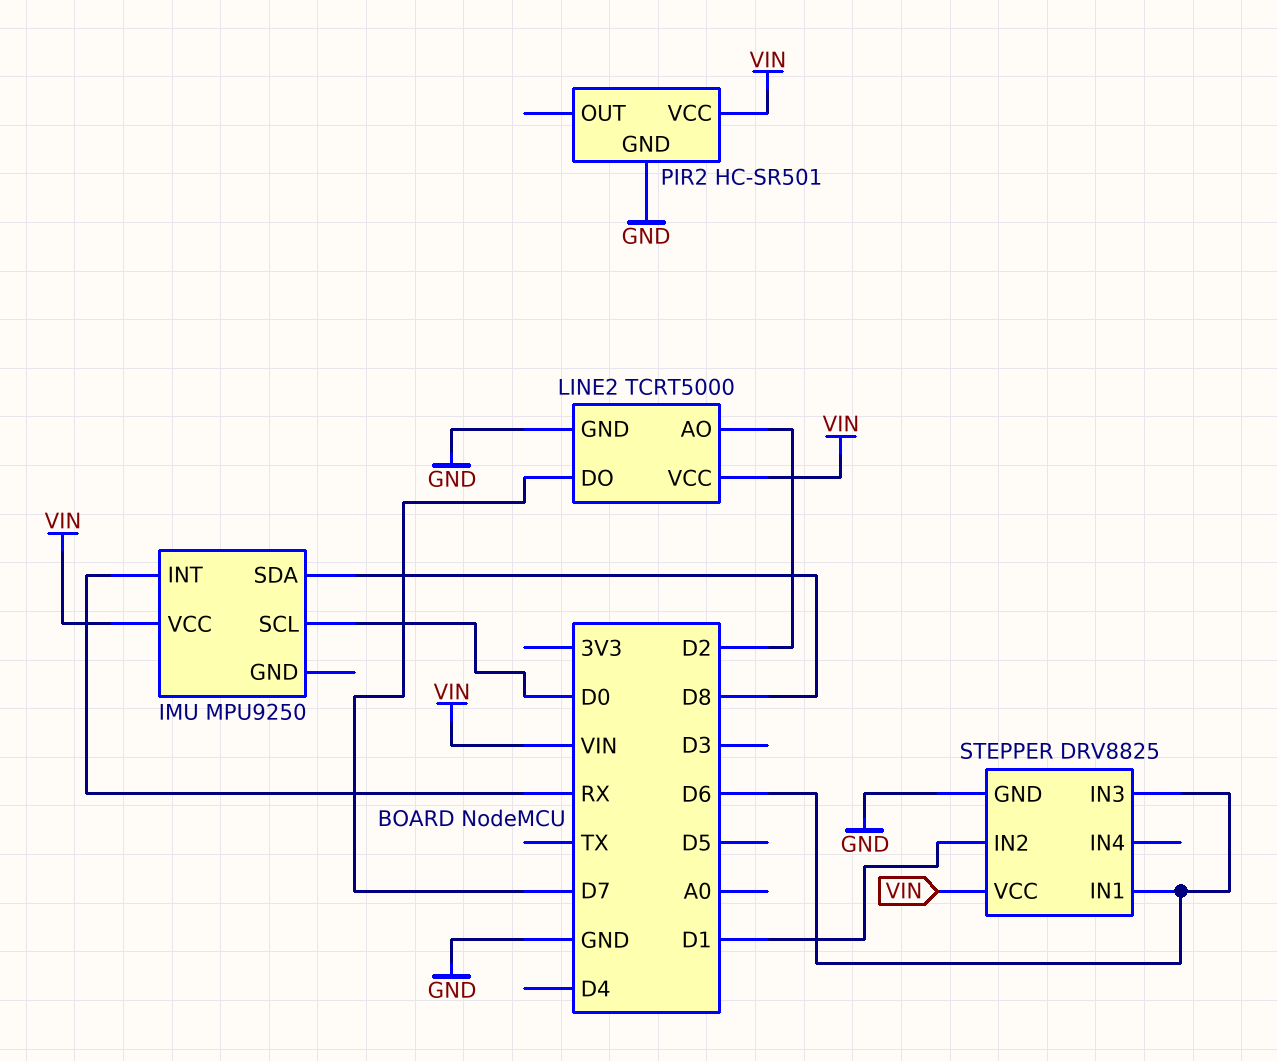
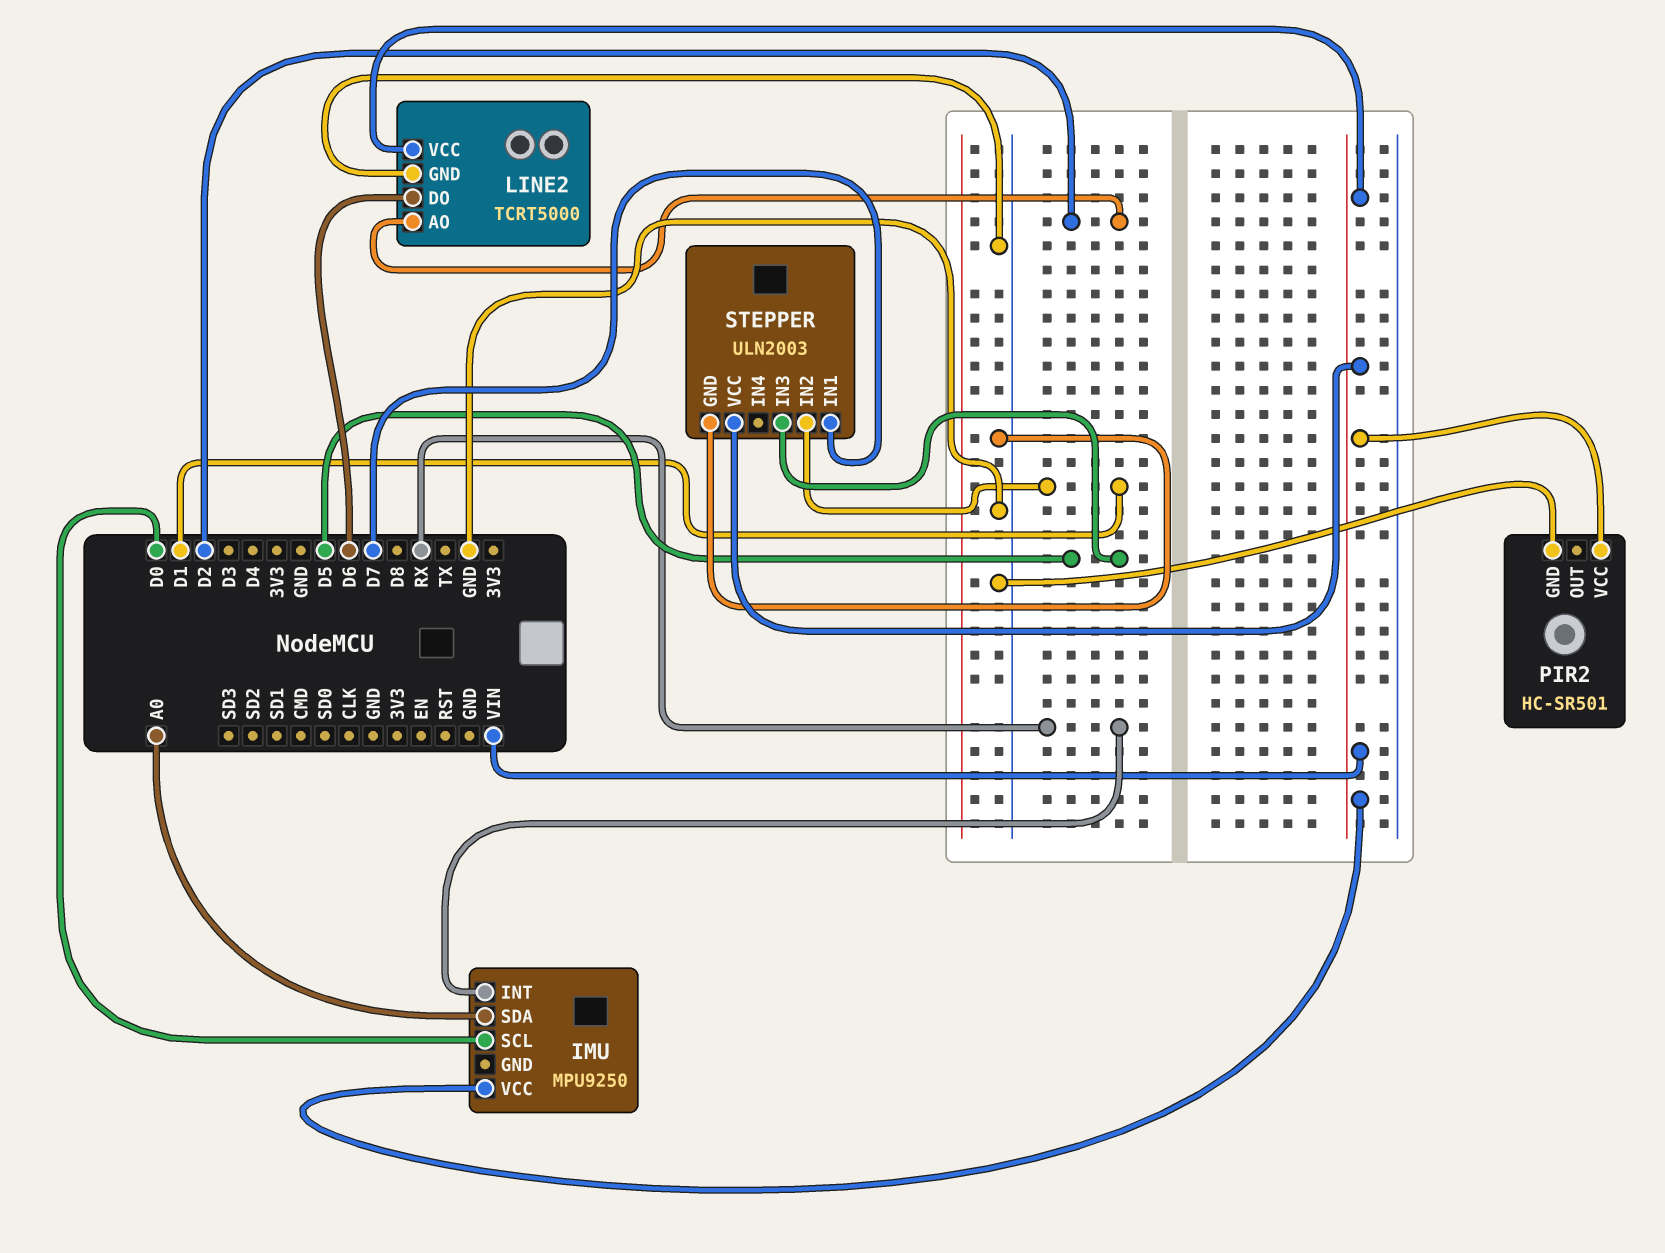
IMU pin SDA: D8 -> A0
LINE2 pin DO: D7 -> D6
STEPPER: DRV8825 -> ULN2003
STEPPER pin IN1: D6 -> D7
STEPPER pin IN3: D6 -> D5

